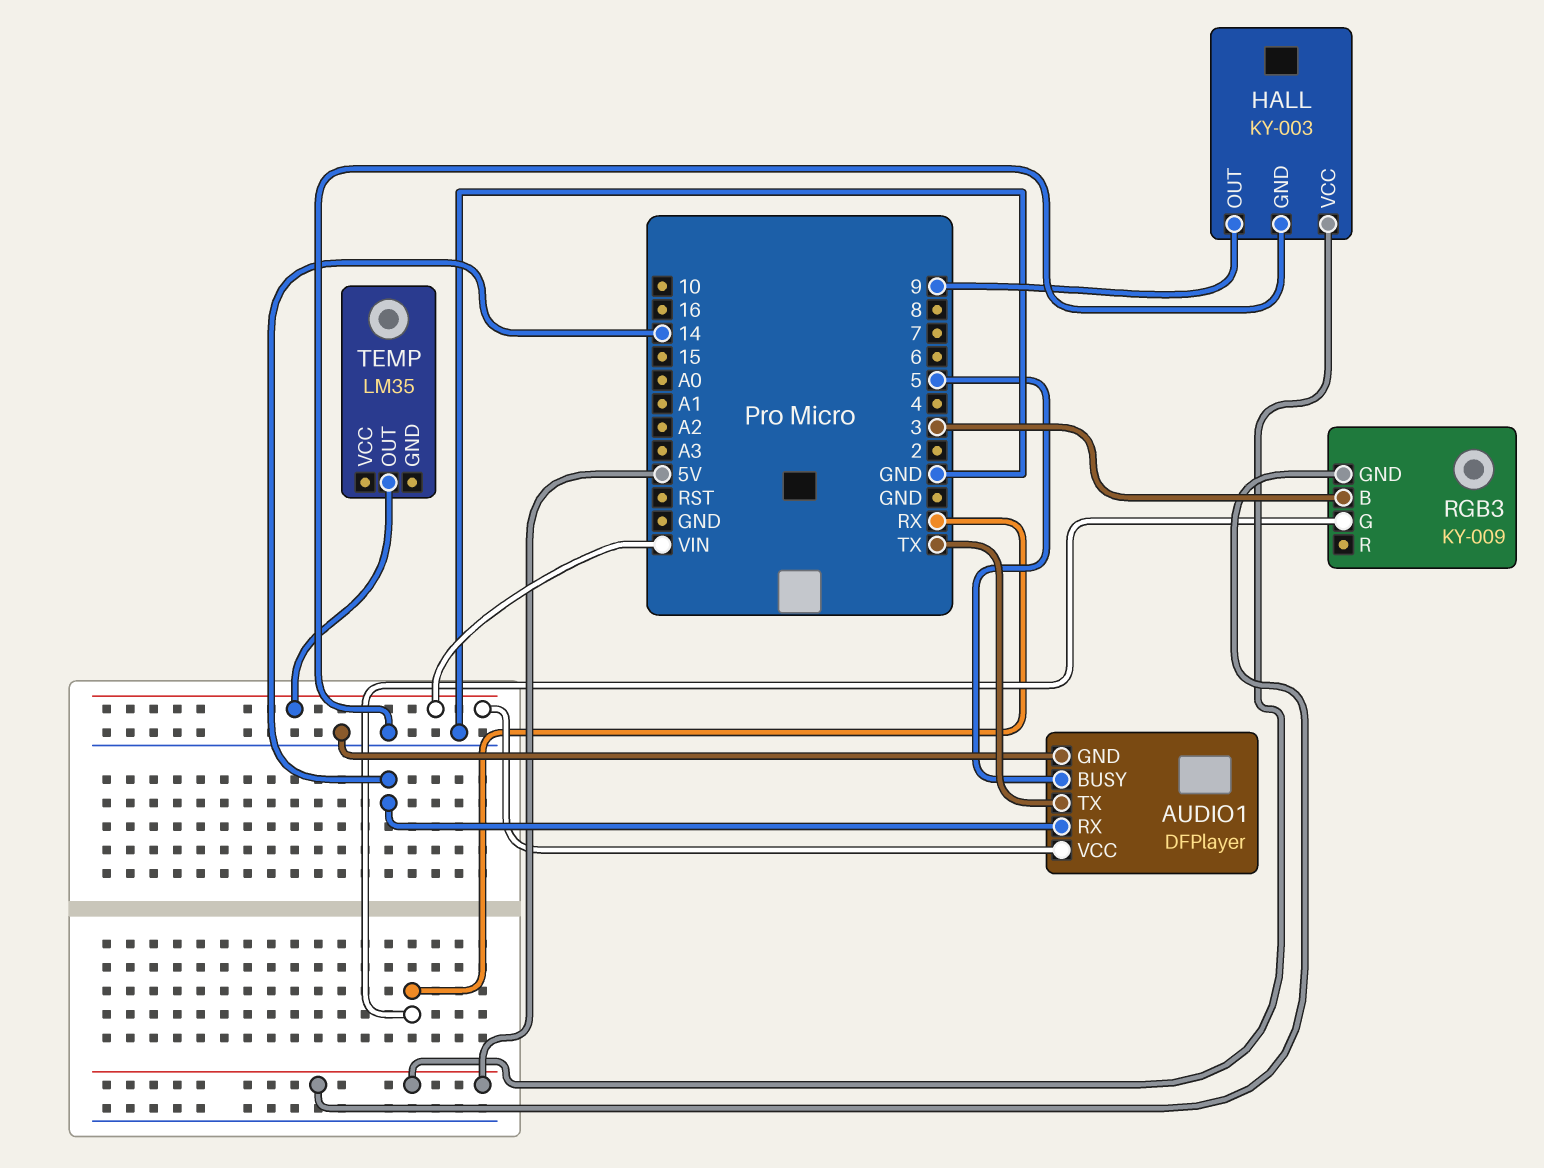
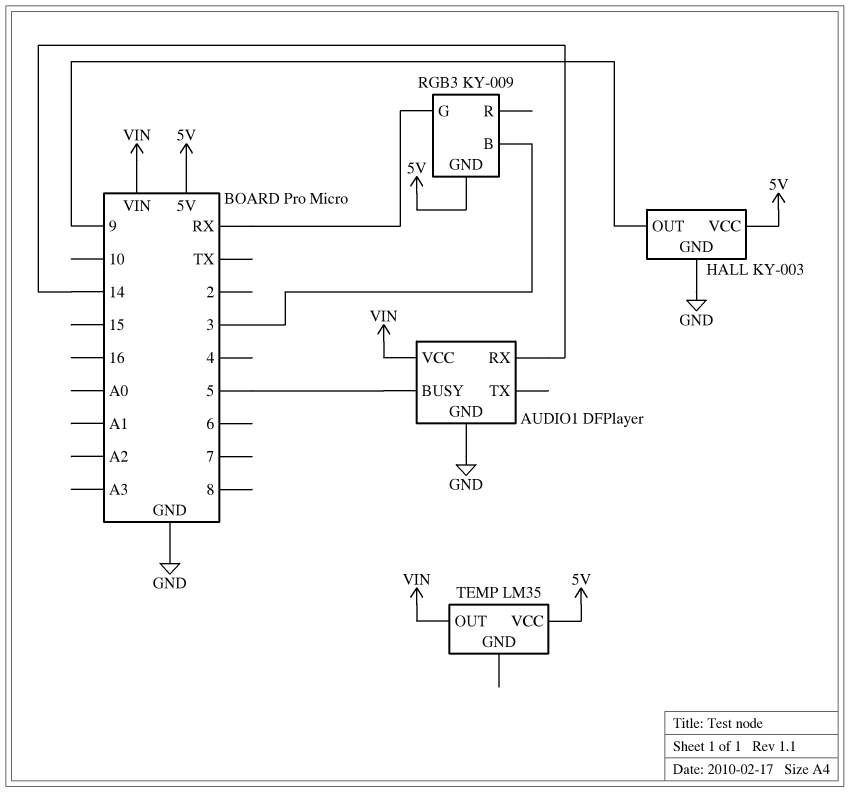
AUDIO1 pin TX: TX -> none
TEMP pin VCC: none -> 5V

